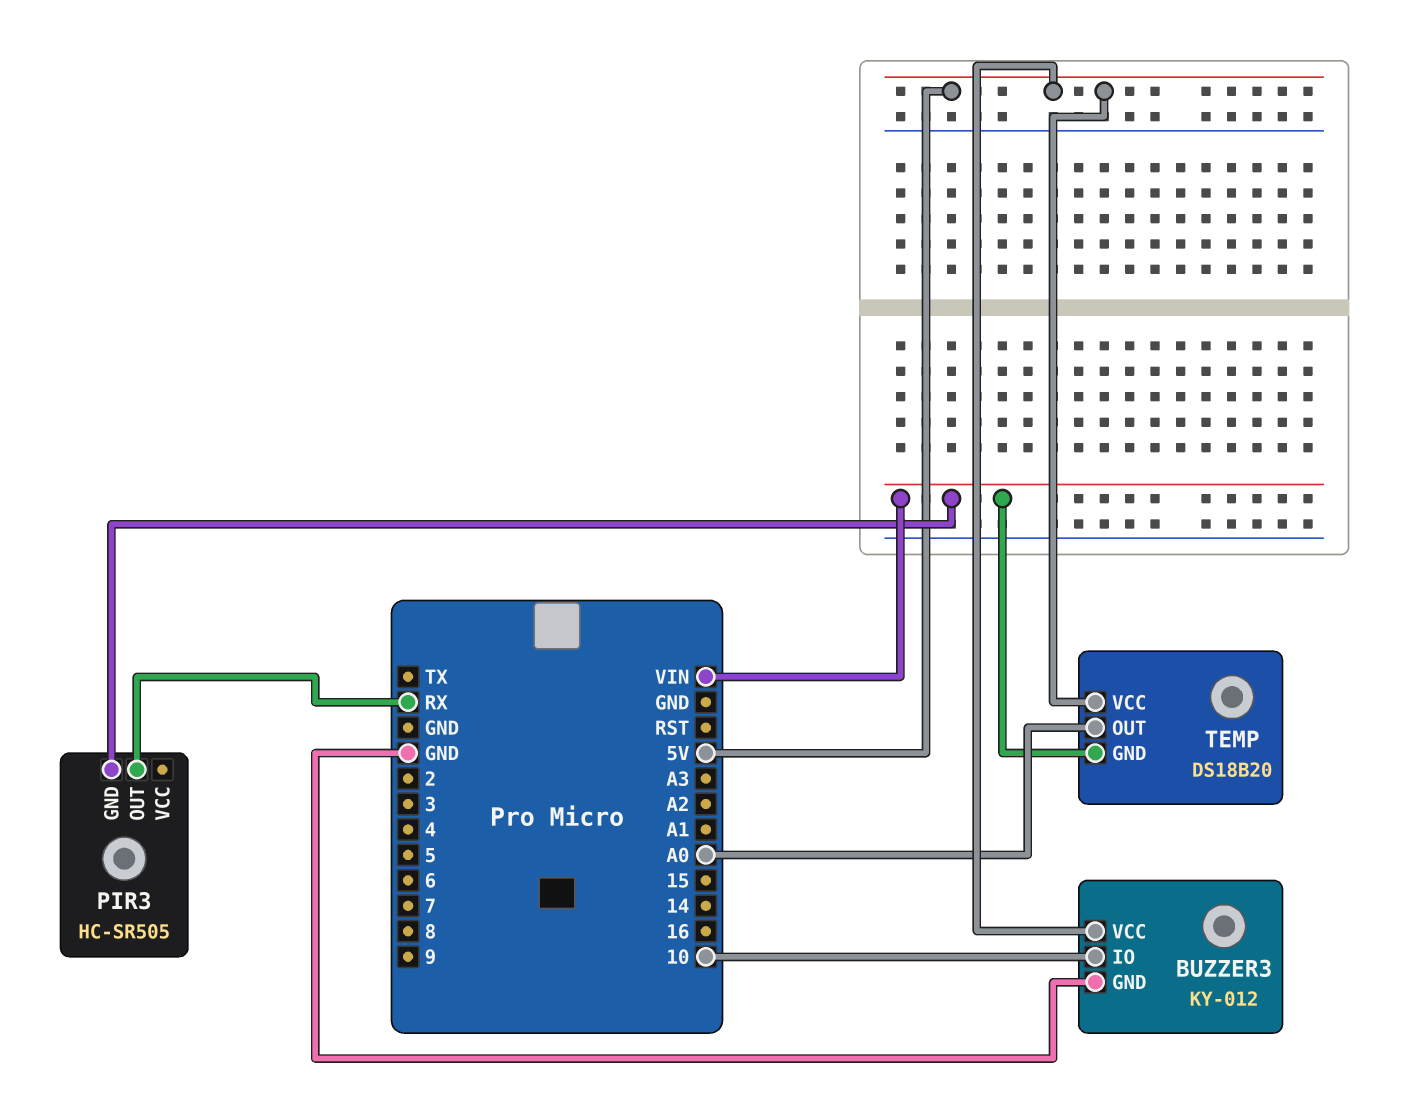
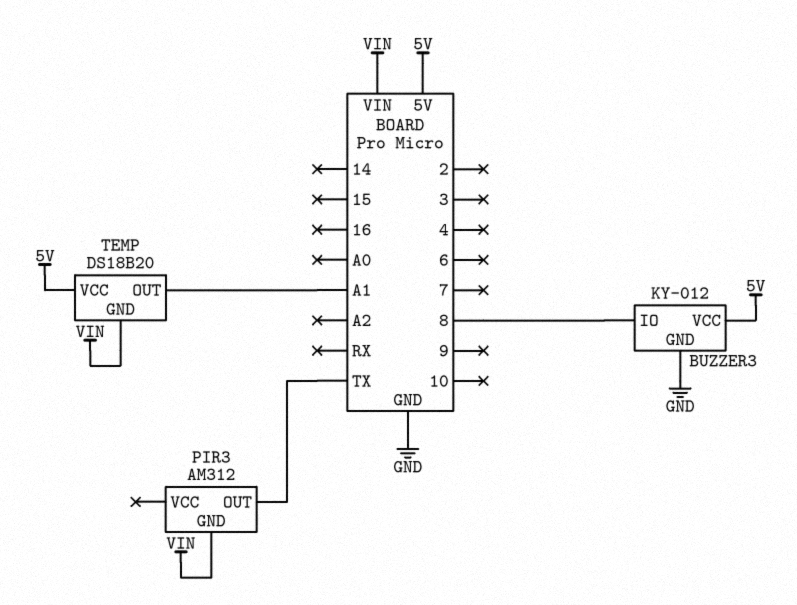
BUZZER3 pin IO: 10 -> 8
PIR3: HC-SR505 -> AM312
PIR3 pin OUT: RX -> TX
TEMP pin OUT: A0 -> A1

